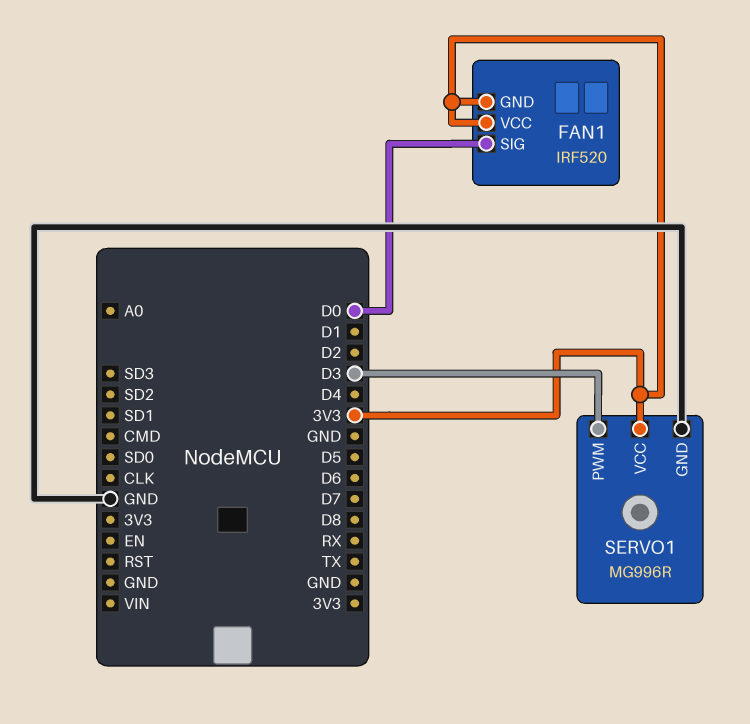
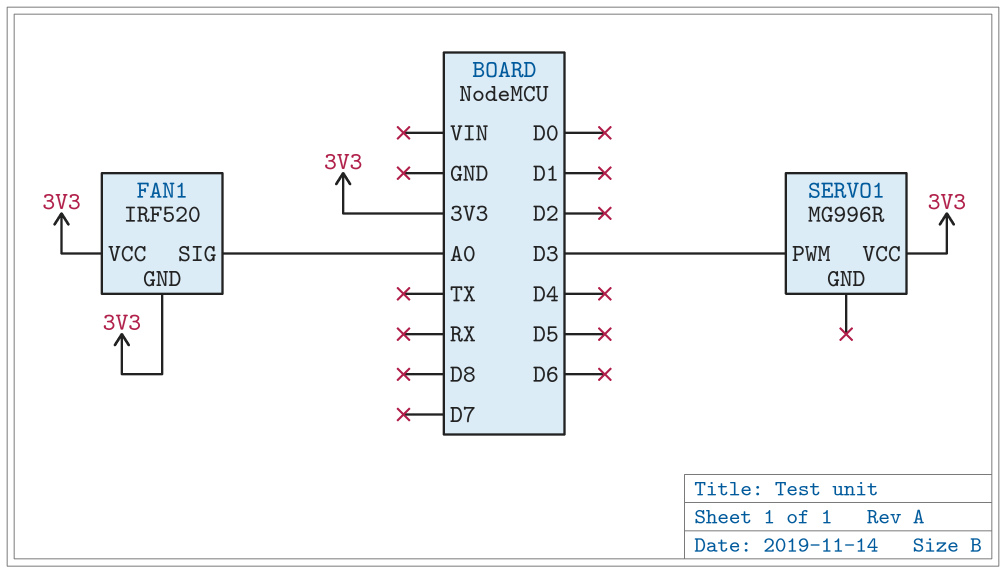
FAN1 pin SIG: D0 -> A0
SERVO1 pin GND: GND -> none

